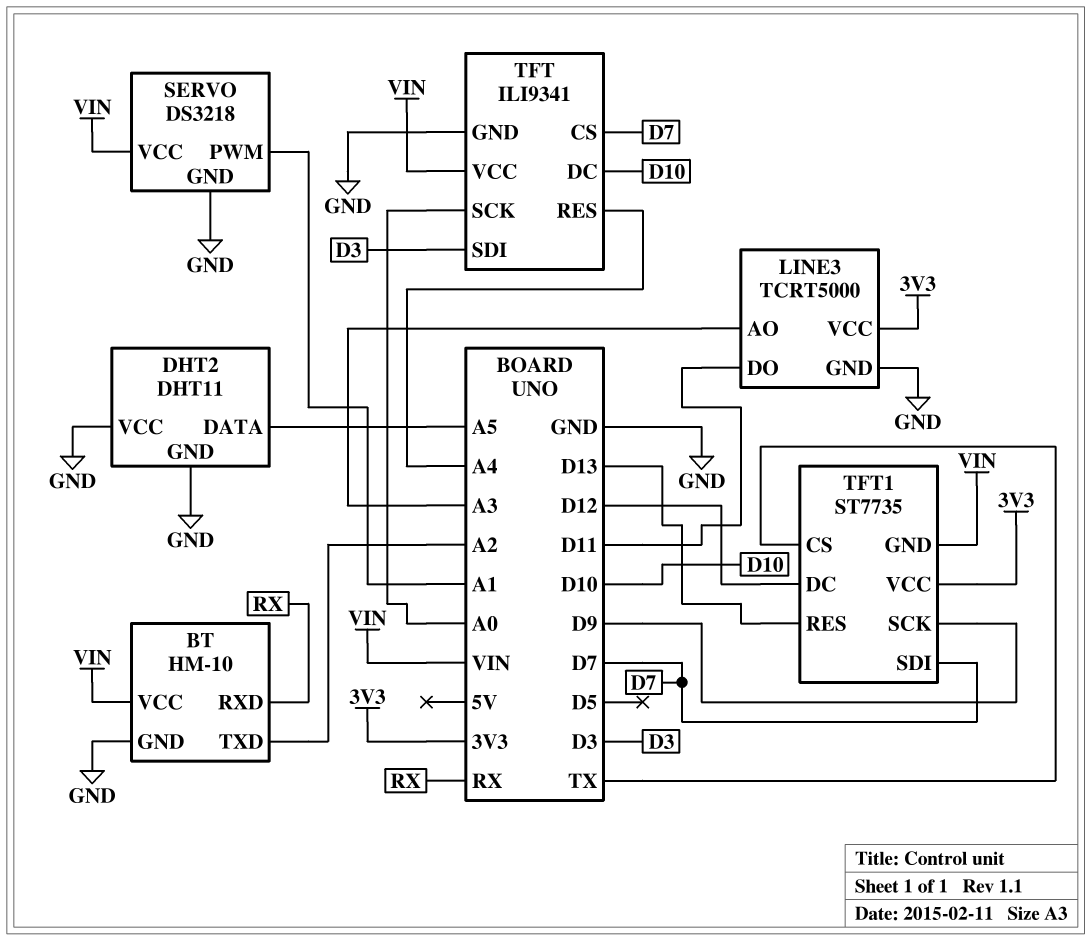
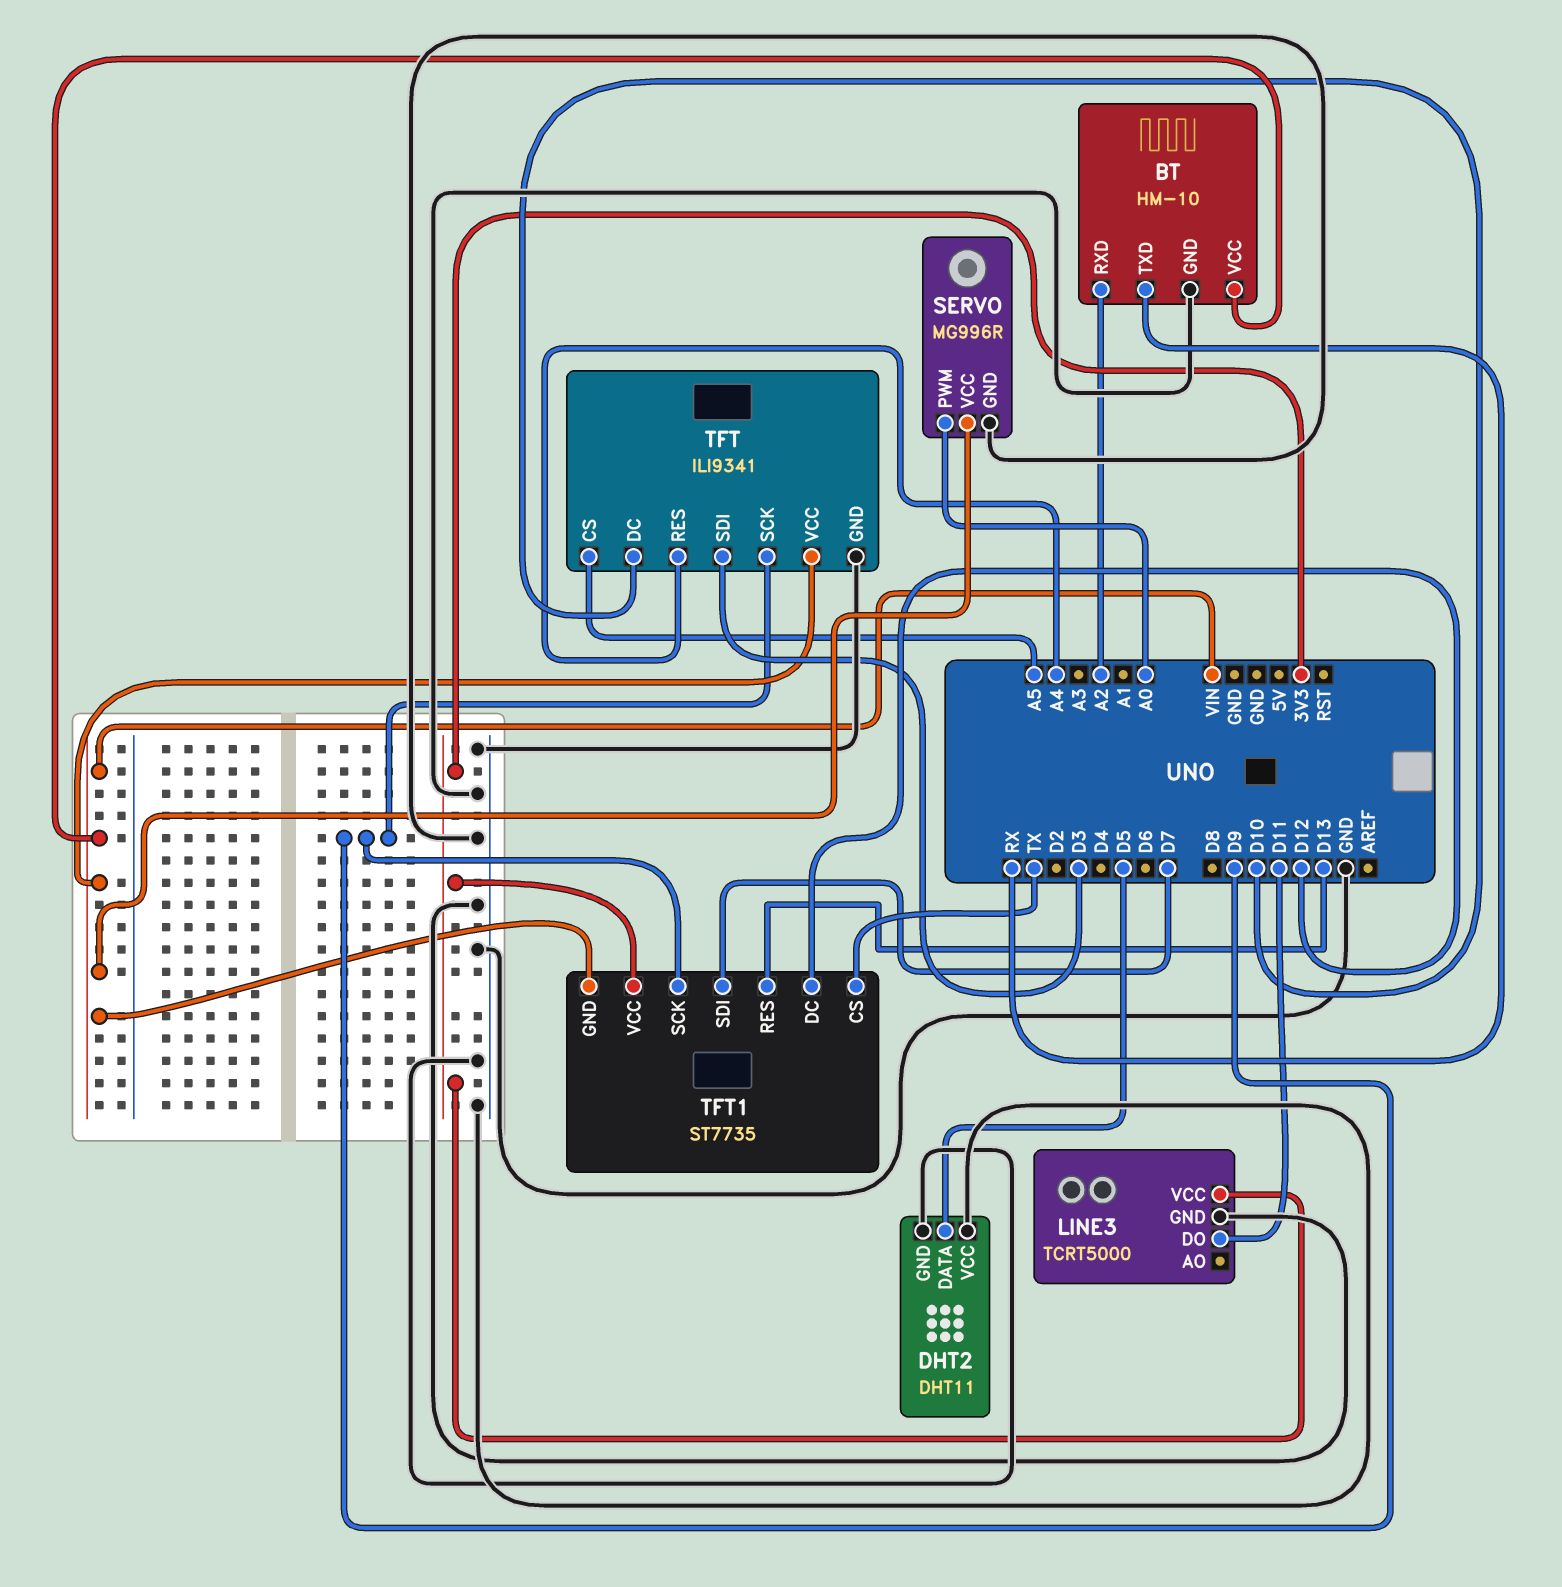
BT pin RXD: RX -> A2
BT pin TXD: A2 -> RX
DHT2 pin DATA: A5 -> D5
LINE3 pin AO: A3 -> none
SERVO: DS3218 -> MG996R
SERVO pin PWM: A1 -> A0
TFT pin CS: D7 -> A5
TFT pin SCK: A0 -> D9

